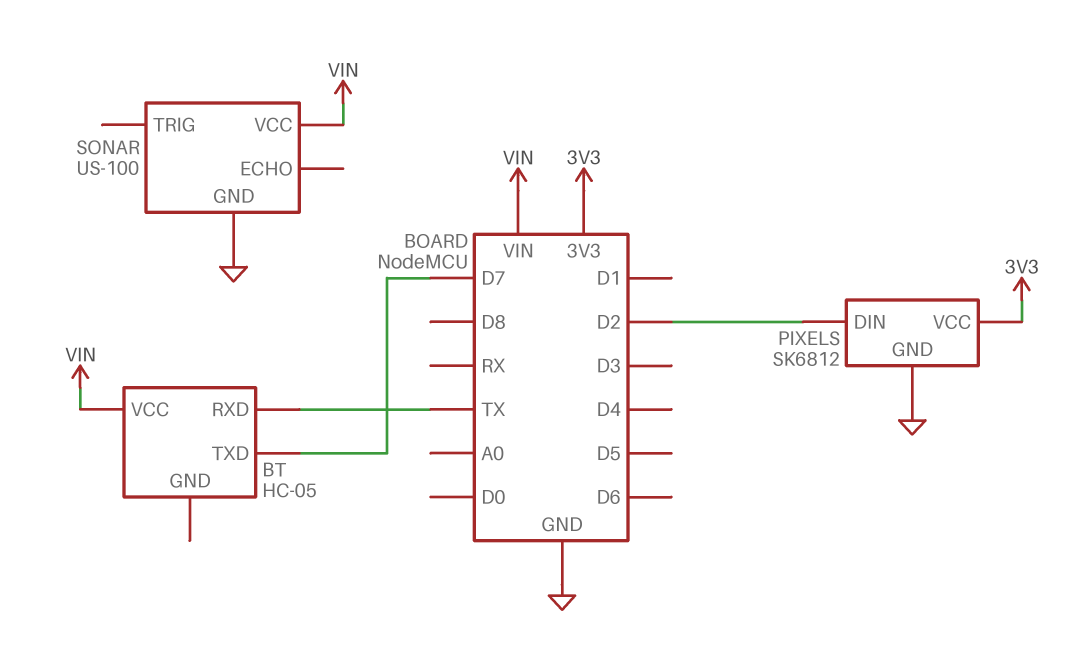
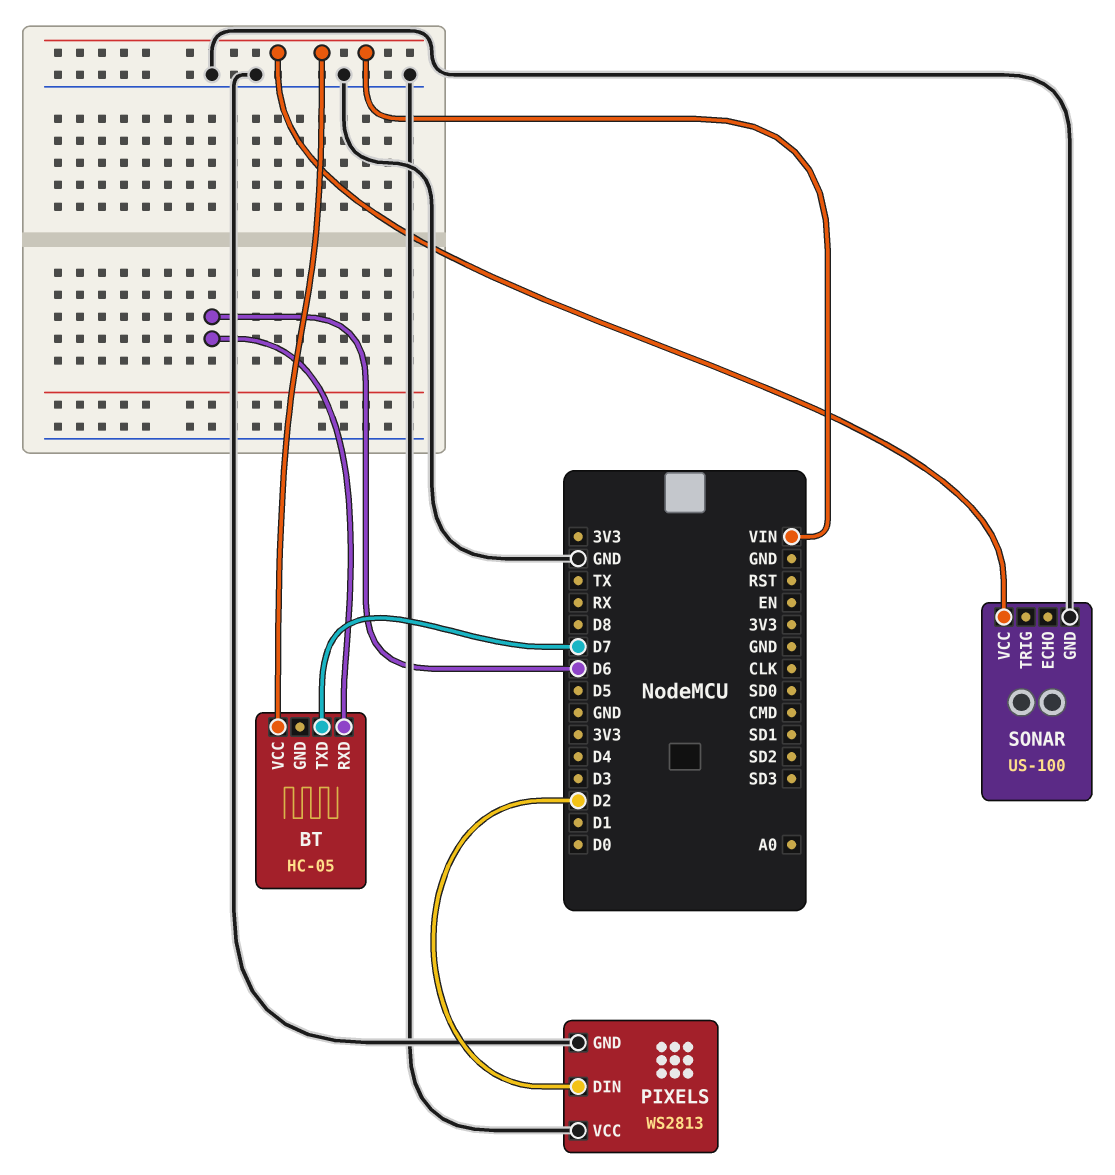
BT pin RXD: TX -> D6
PIXELS: SK6812 -> WS2813
PIXELS pin VCC: 3V3 -> GND

